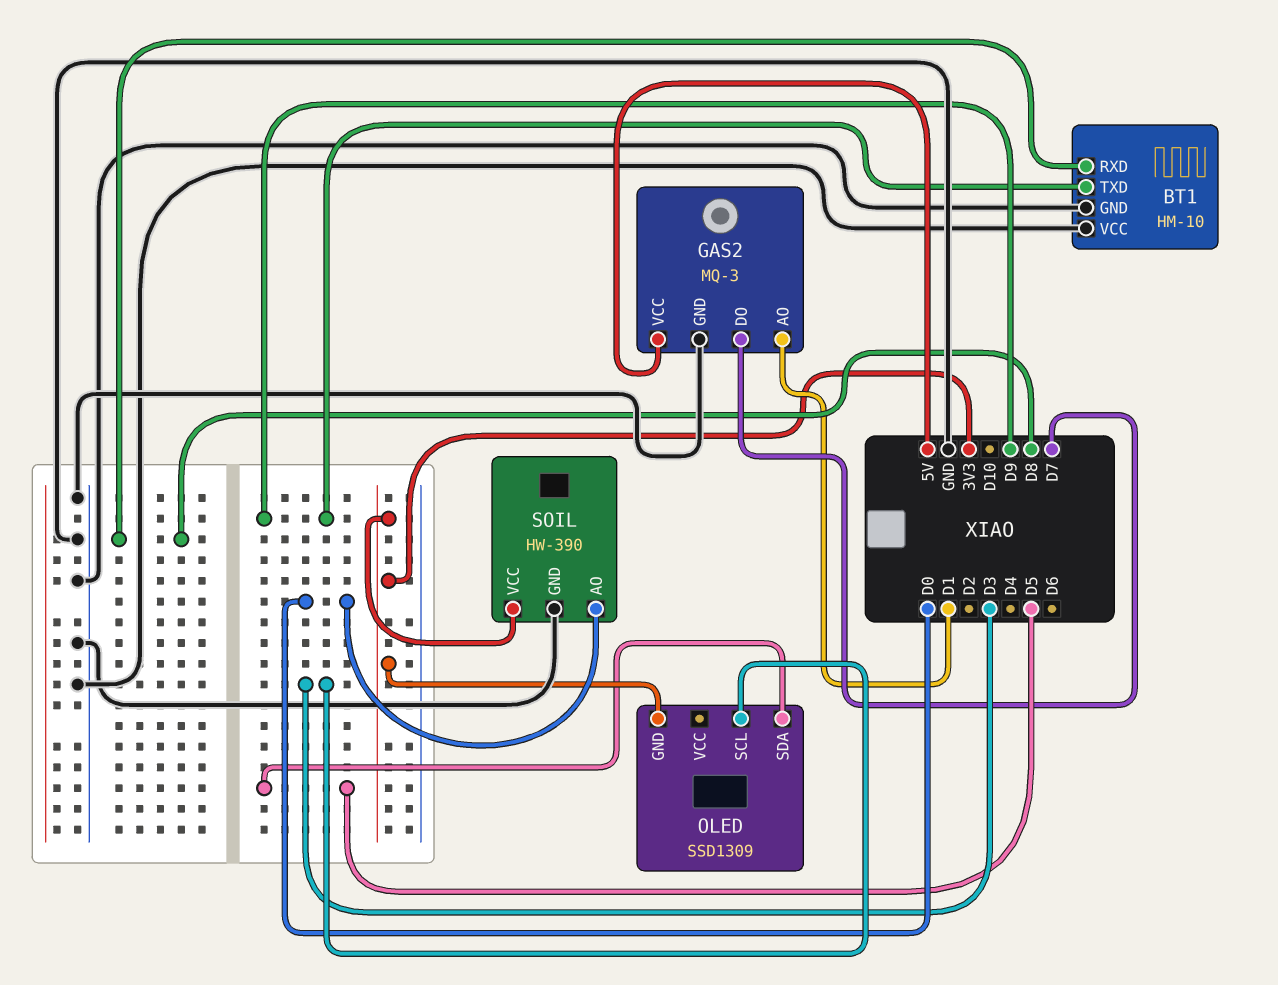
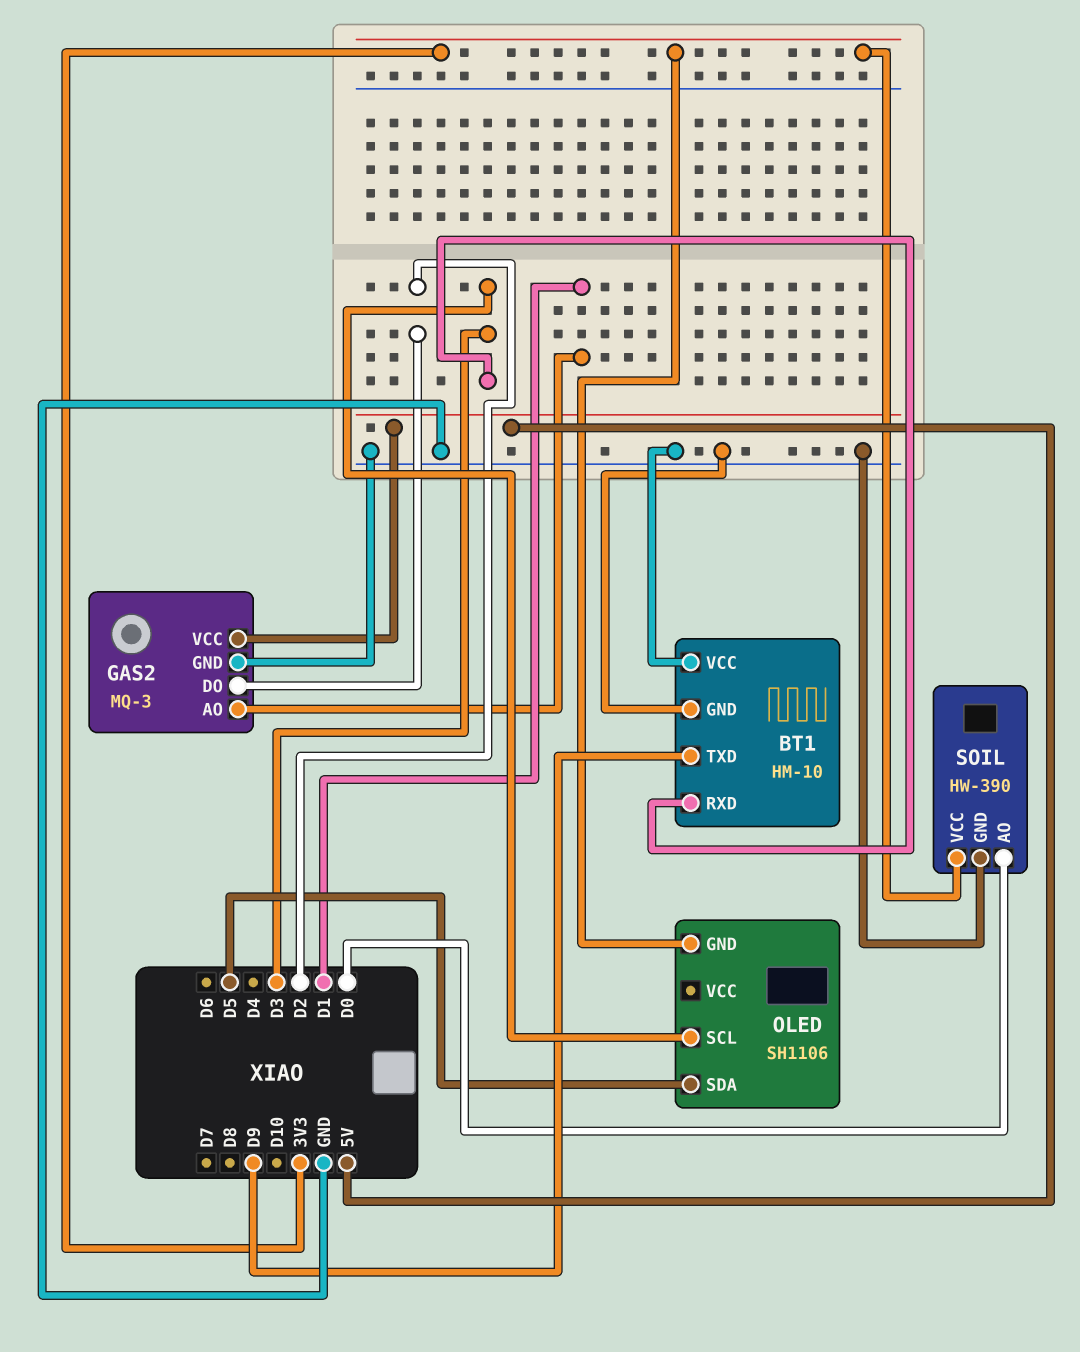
BT1 pin RXD: D8 -> D3
GAS2 pin DO: D7 -> D2
OLED: SSD1309 -> SH1106

